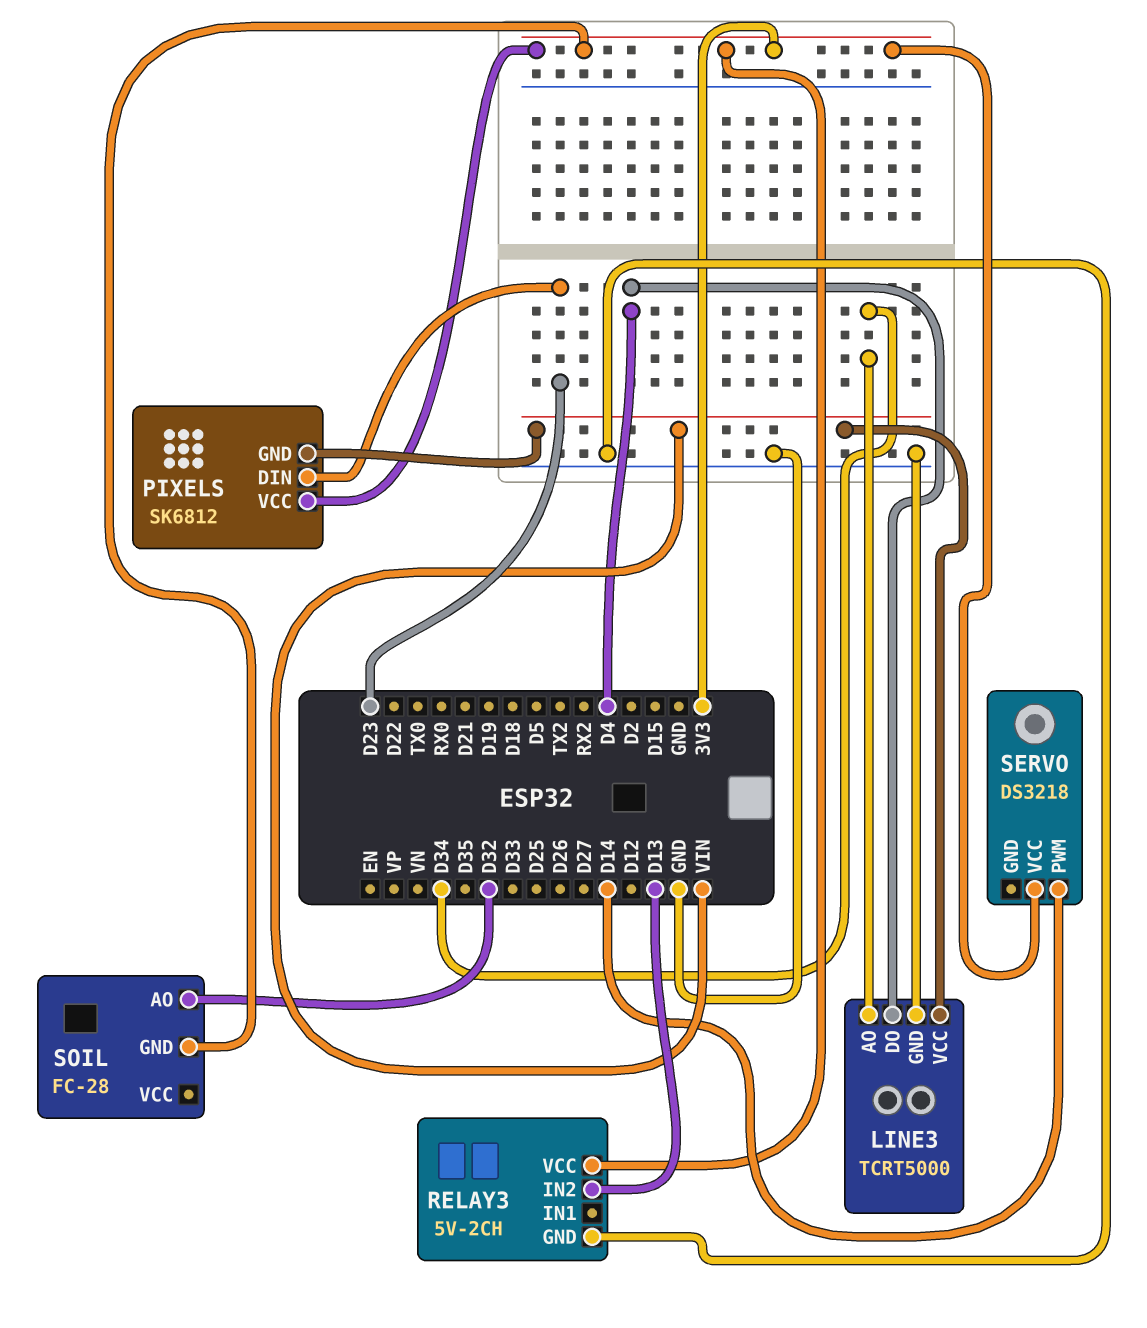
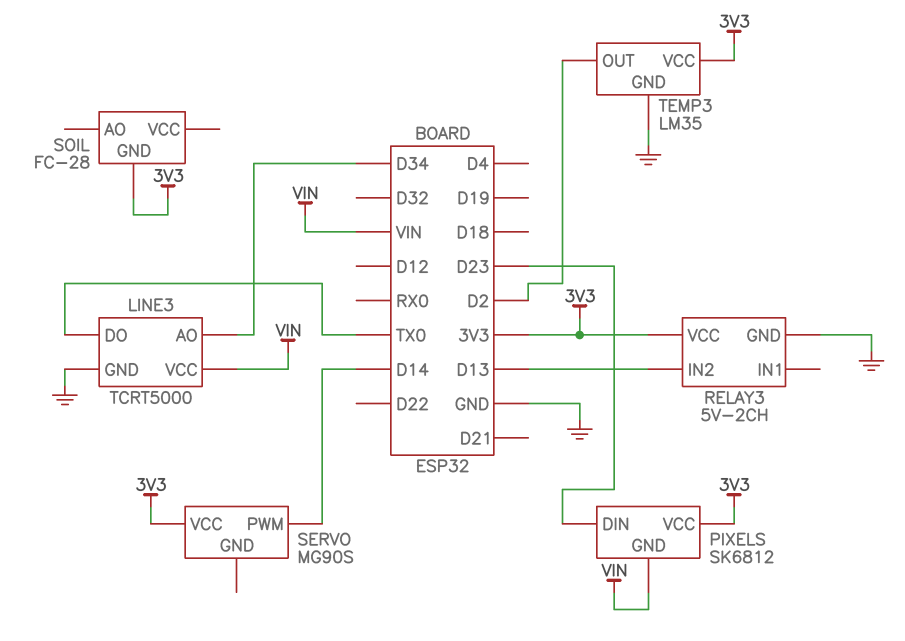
LINE3 pin DO: D4 -> TX0
SERVO: DS3218 -> MG90S
SOIL pin AO: D32 -> none
TEMP3: none -> LM35
TEMP3 pin GND: none -> GND
TEMP3 pin OUT: none -> D2
TEMP3 pin VCC: none -> 3V3

